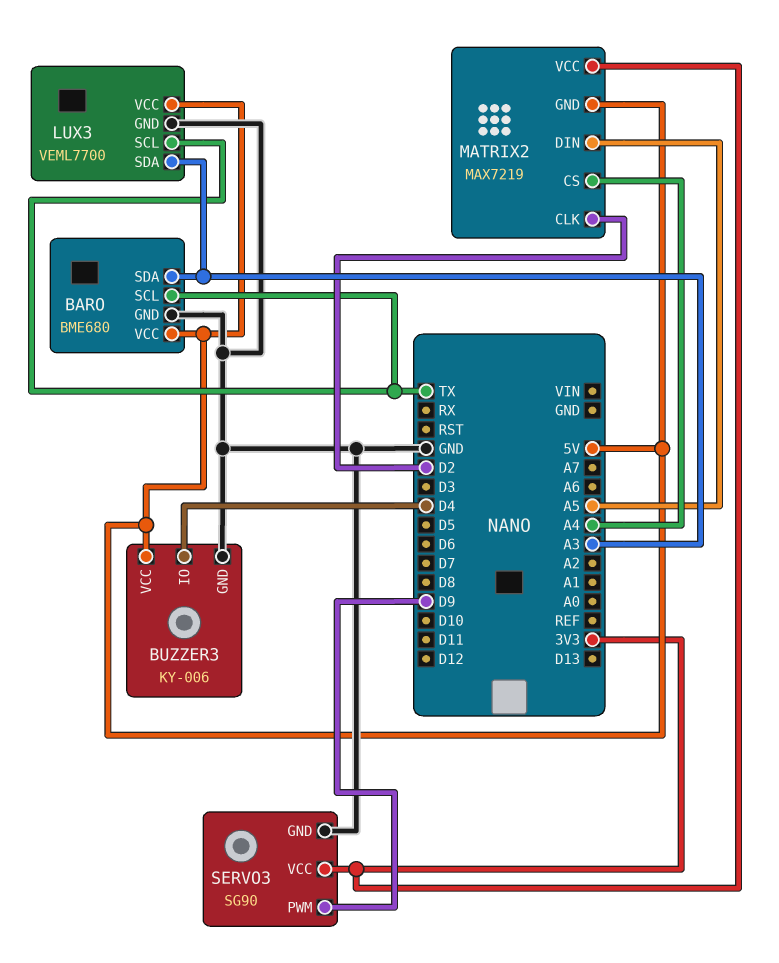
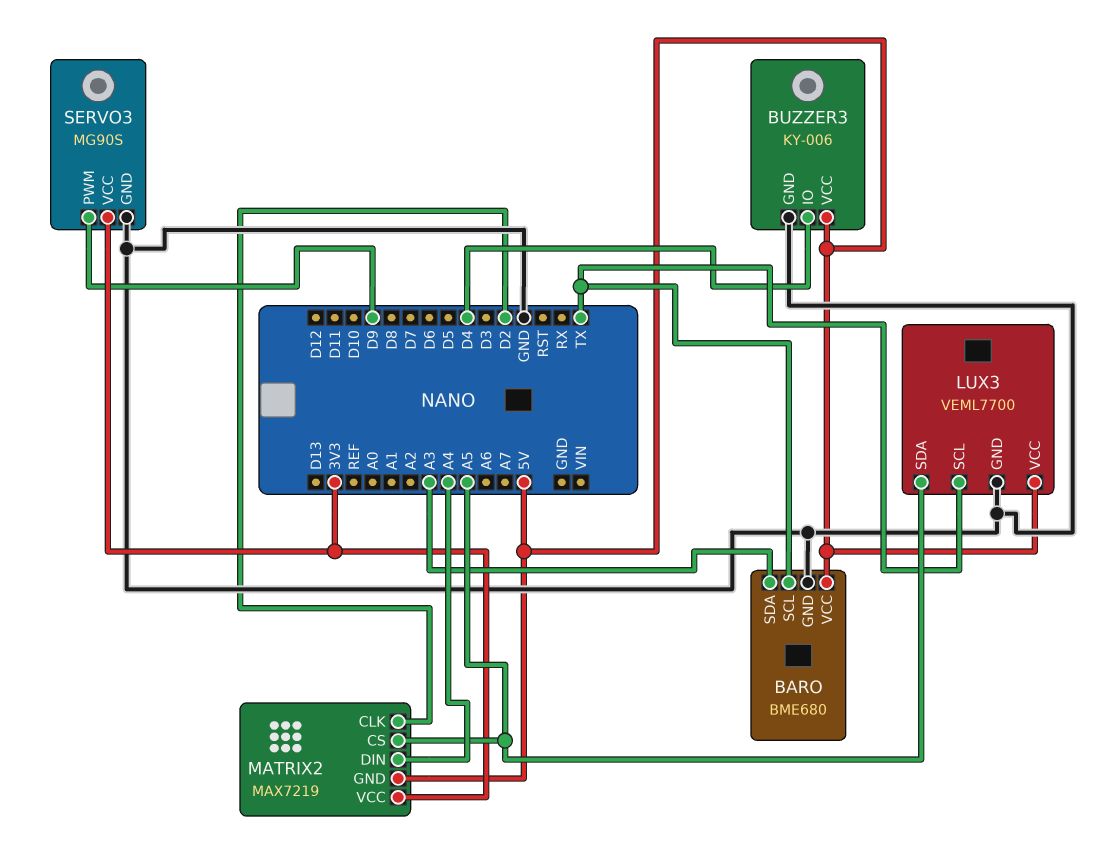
LUX3 pin SDA: A3 -> A5
MATRIX2 pin CS: A4 -> A5
MATRIX2 pin DIN: A5 -> A4
SERVO3: SG90 -> MG90S

